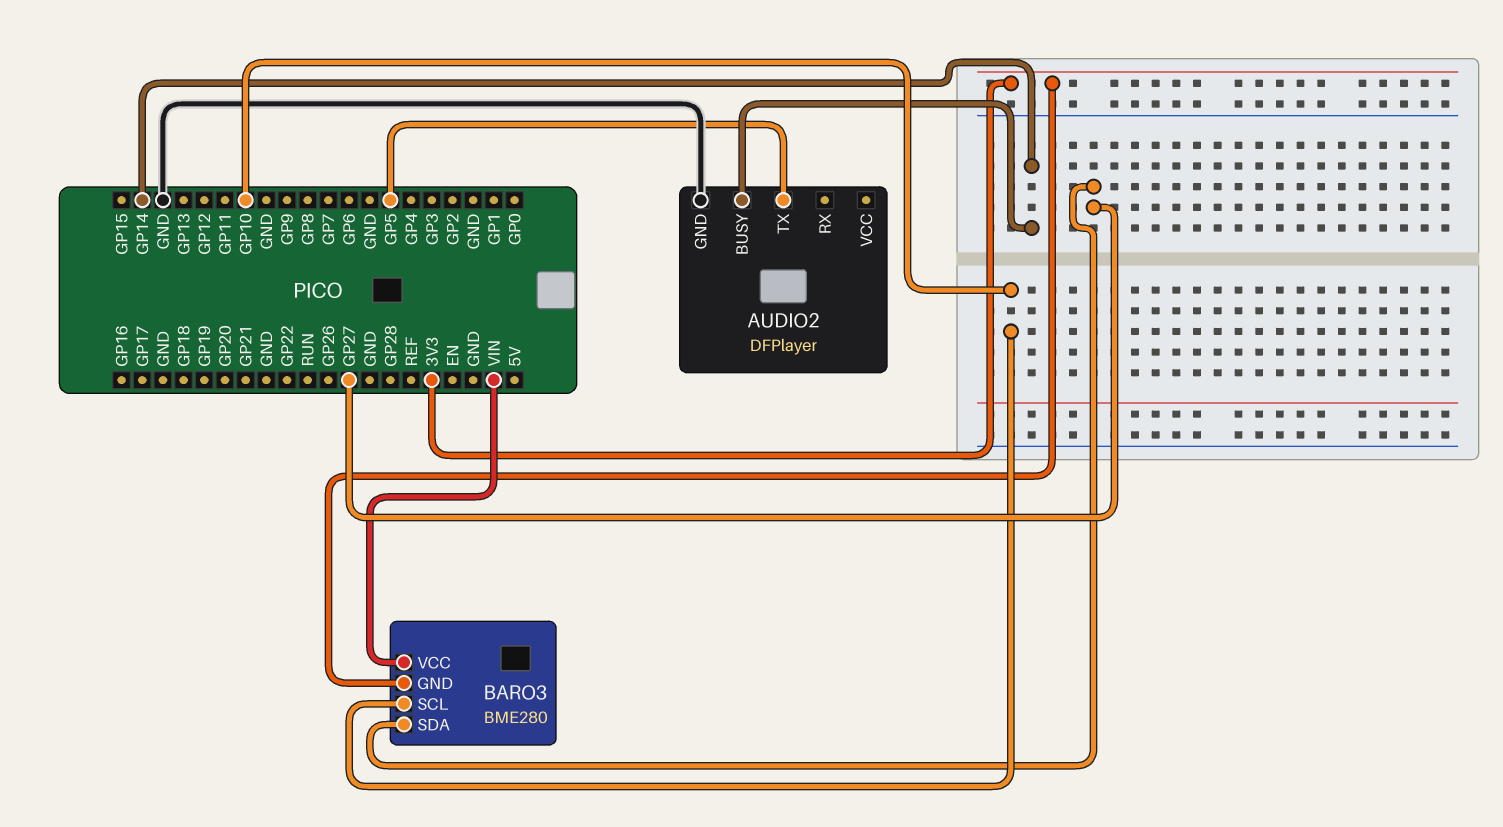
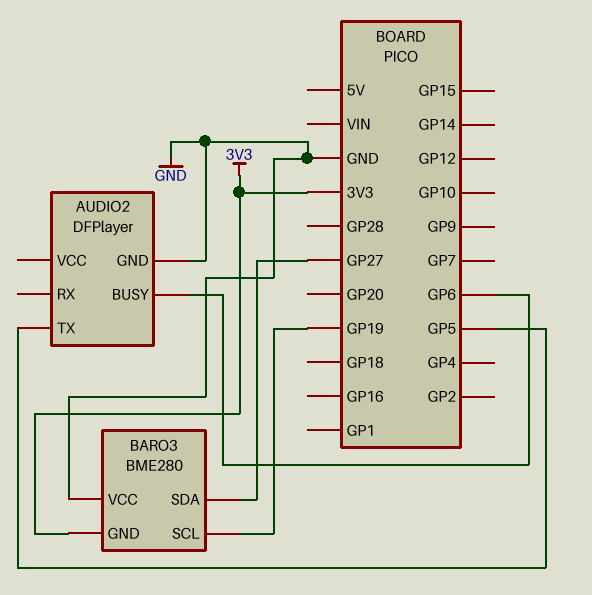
AUDIO2 pin BUSY: GP14 -> GP6
BARO3 pin SCL: GP10 -> GP19
BARO3 pin VCC: VIN -> GND

